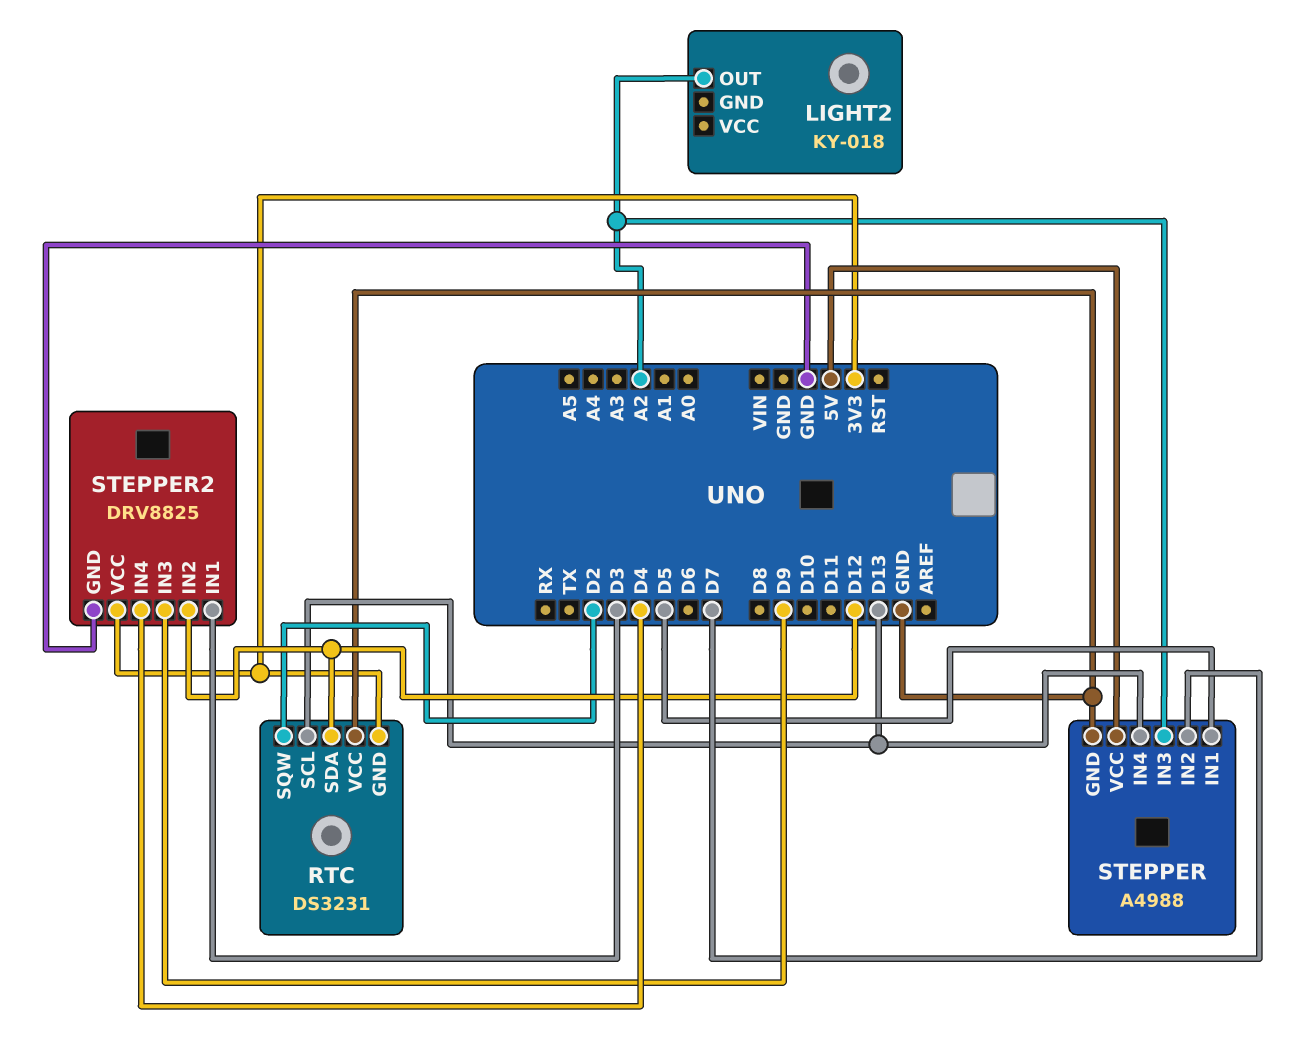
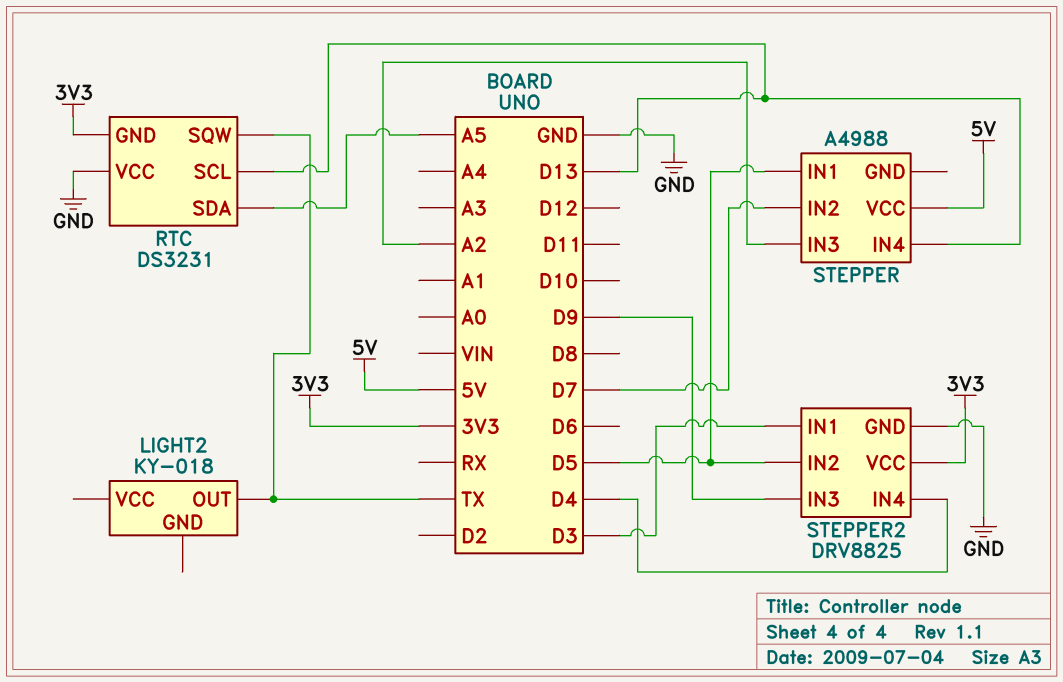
LIGHT2 pin OUT: A2 -> TX
RTC pin SDA: D12 -> A5
RTC pin SQW: D2 -> TX
STEPPER pin GND: GND -> none
STEPPER2 pin IN2: D12 -> D5

